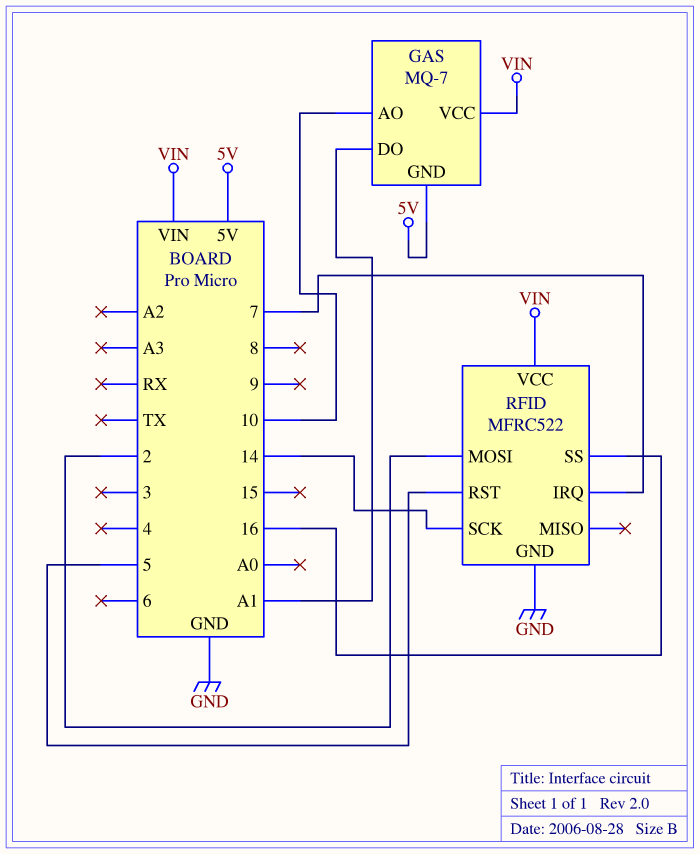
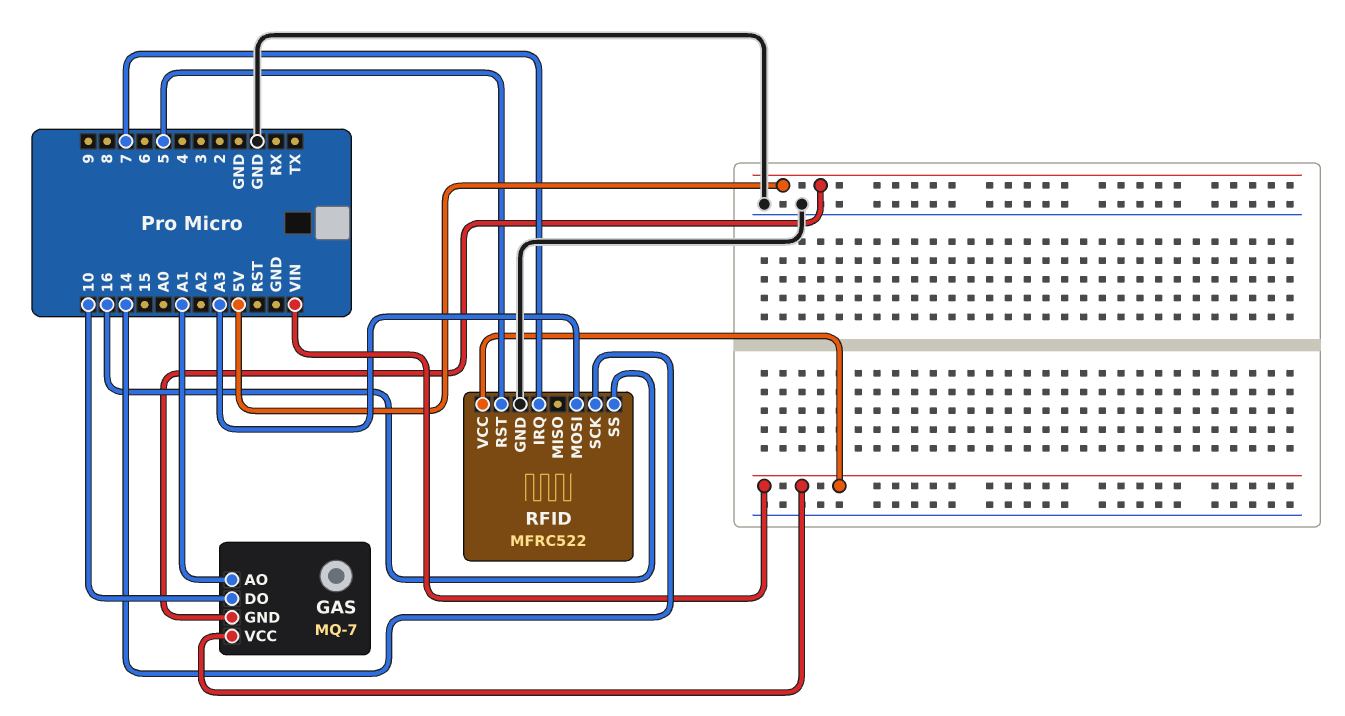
GAS pin AO: 10 -> A1
GAS pin DO: A1 -> 10
RFID pin MOSI: 2 -> A3

